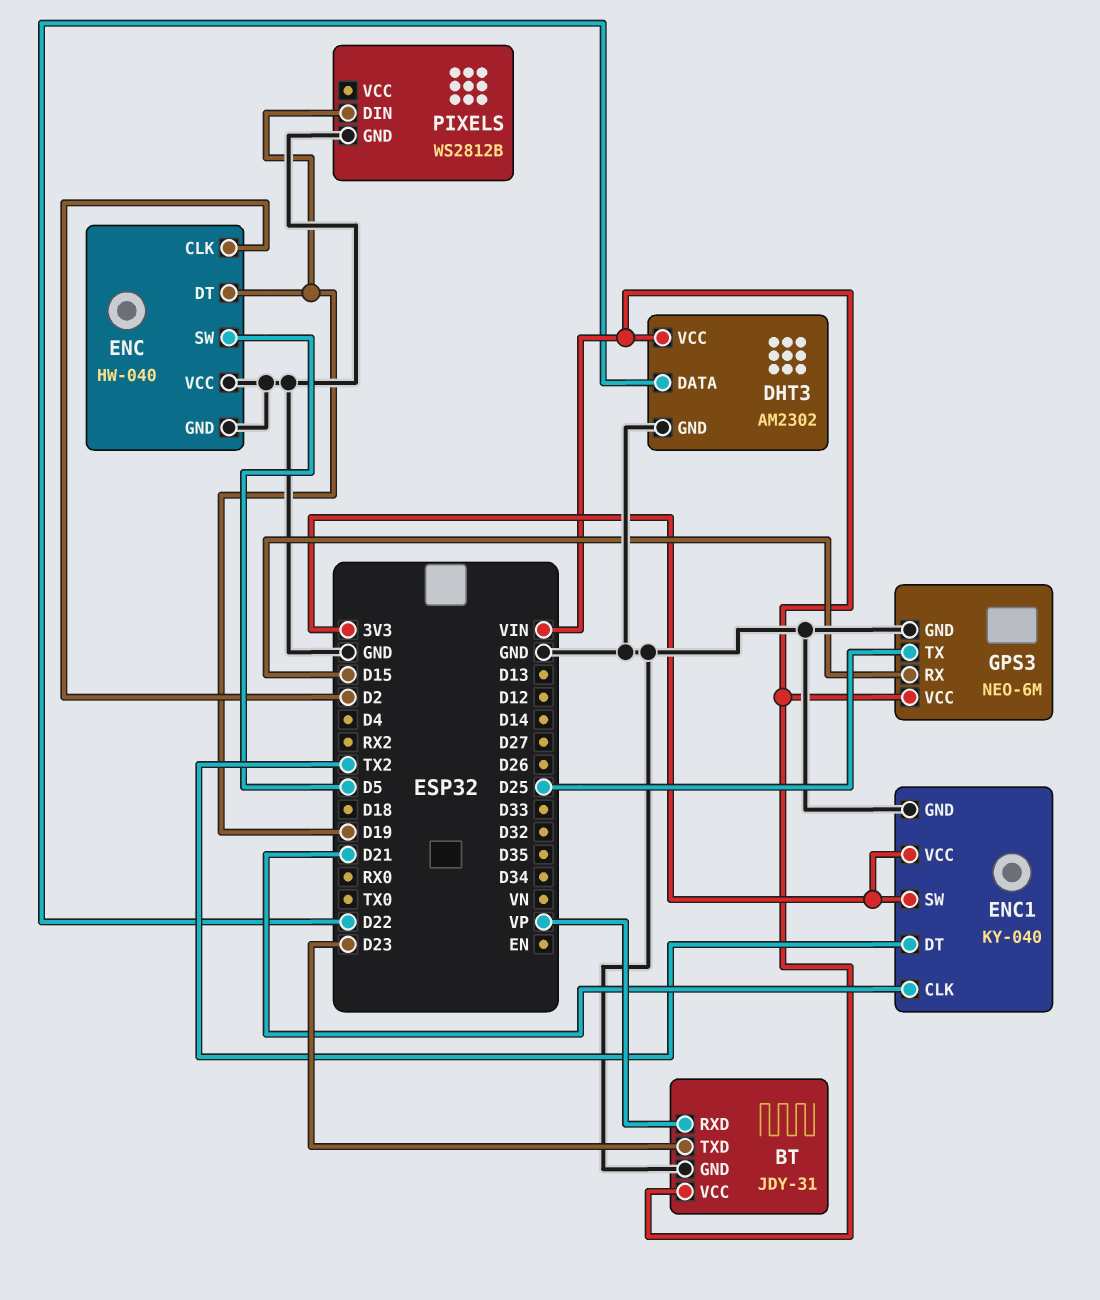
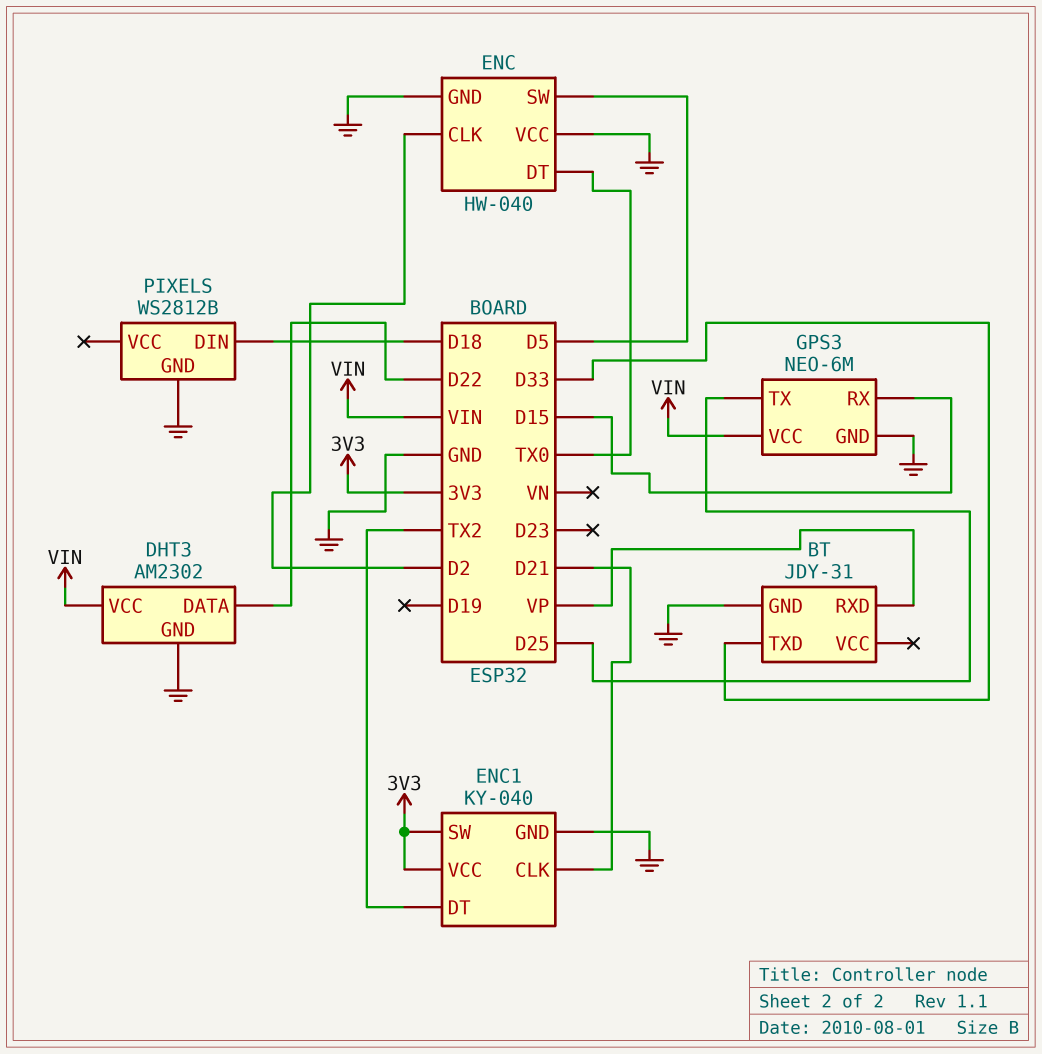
BT pin TXD: D23 -> D33
BT pin VCC: VIN -> none
ENC pin DT: D19 -> TX0
PIXELS pin DIN: D19 -> D18

